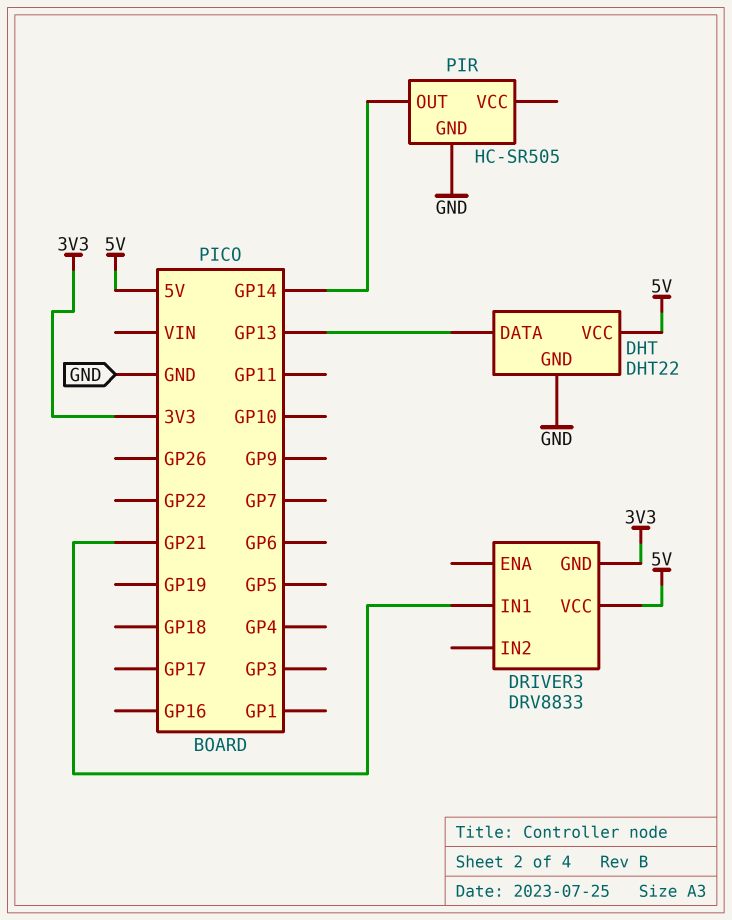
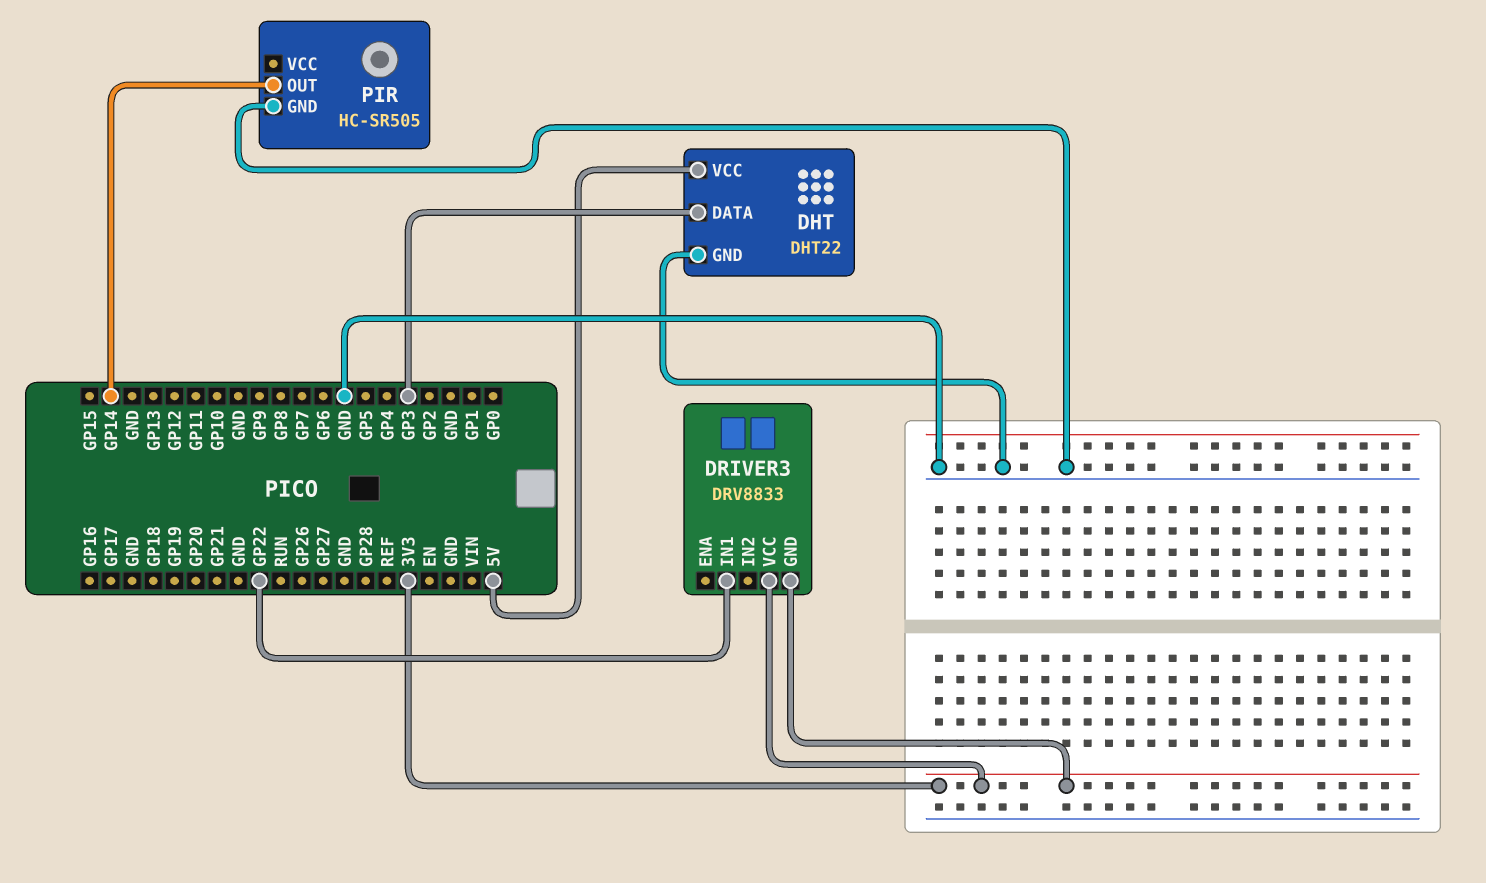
DHT pin DATA: GP13 -> GP3
DRIVER3 pin IN1: GP21 -> GP22
DRIVER3 pin VCC: 5V -> 3V3

